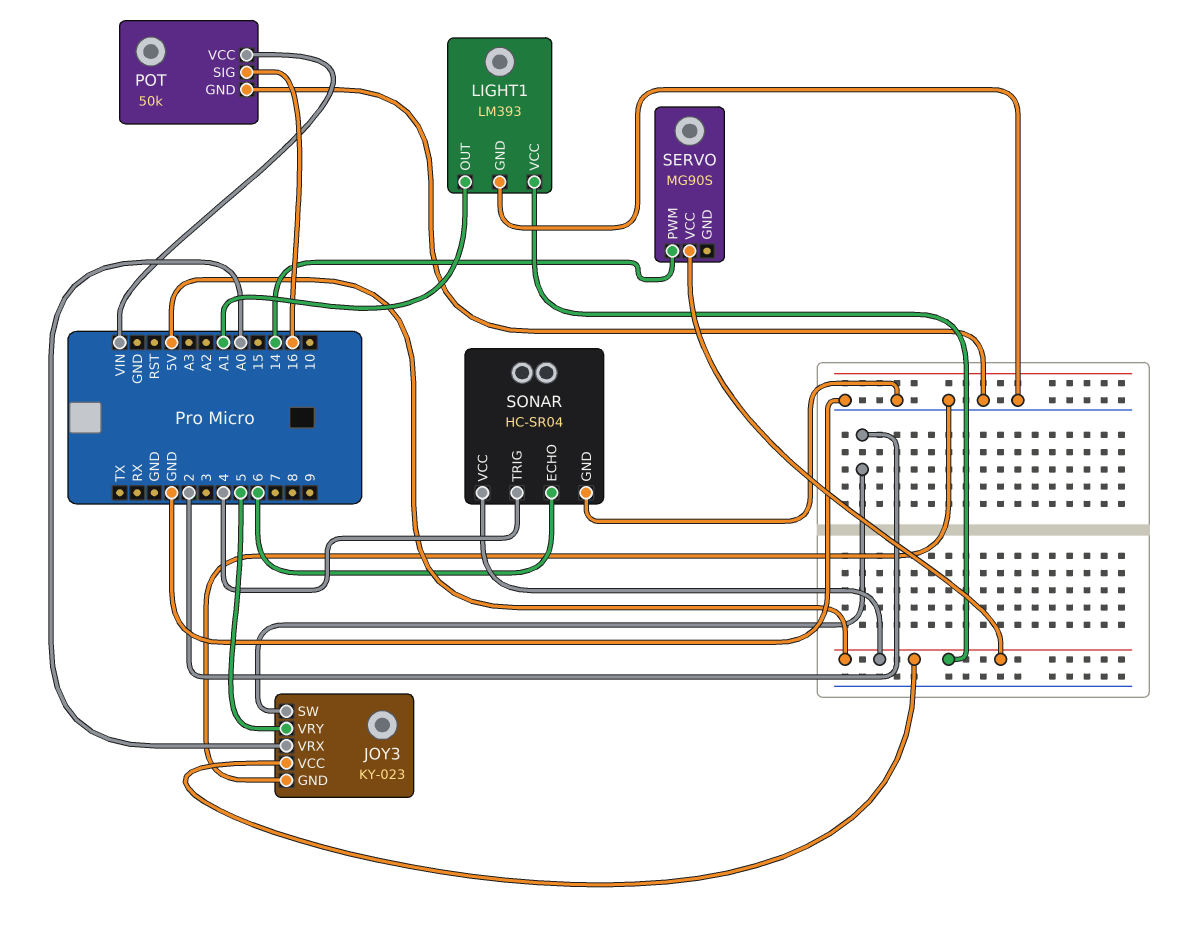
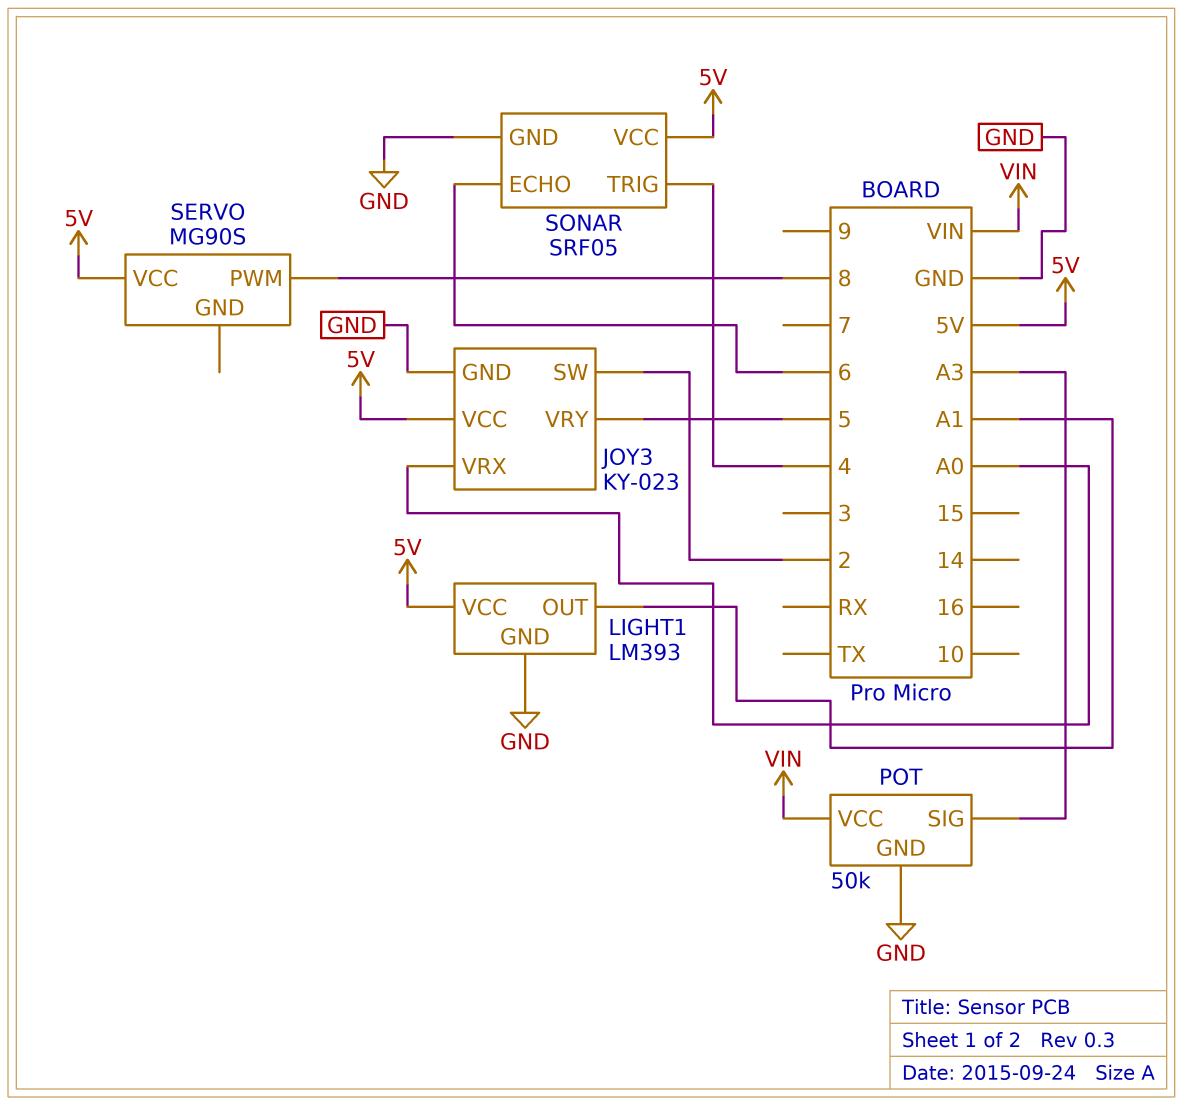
POT pin SIG: 16 -> A3
SERVO pin PWM: 14 -> 8
SONAR: HC-SR04 -> SRF05

